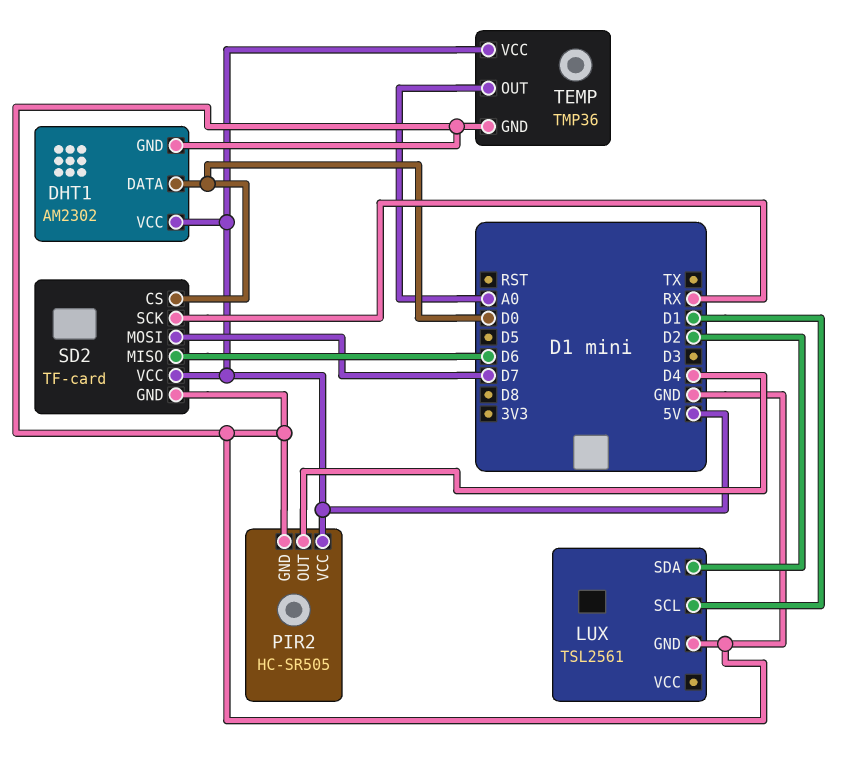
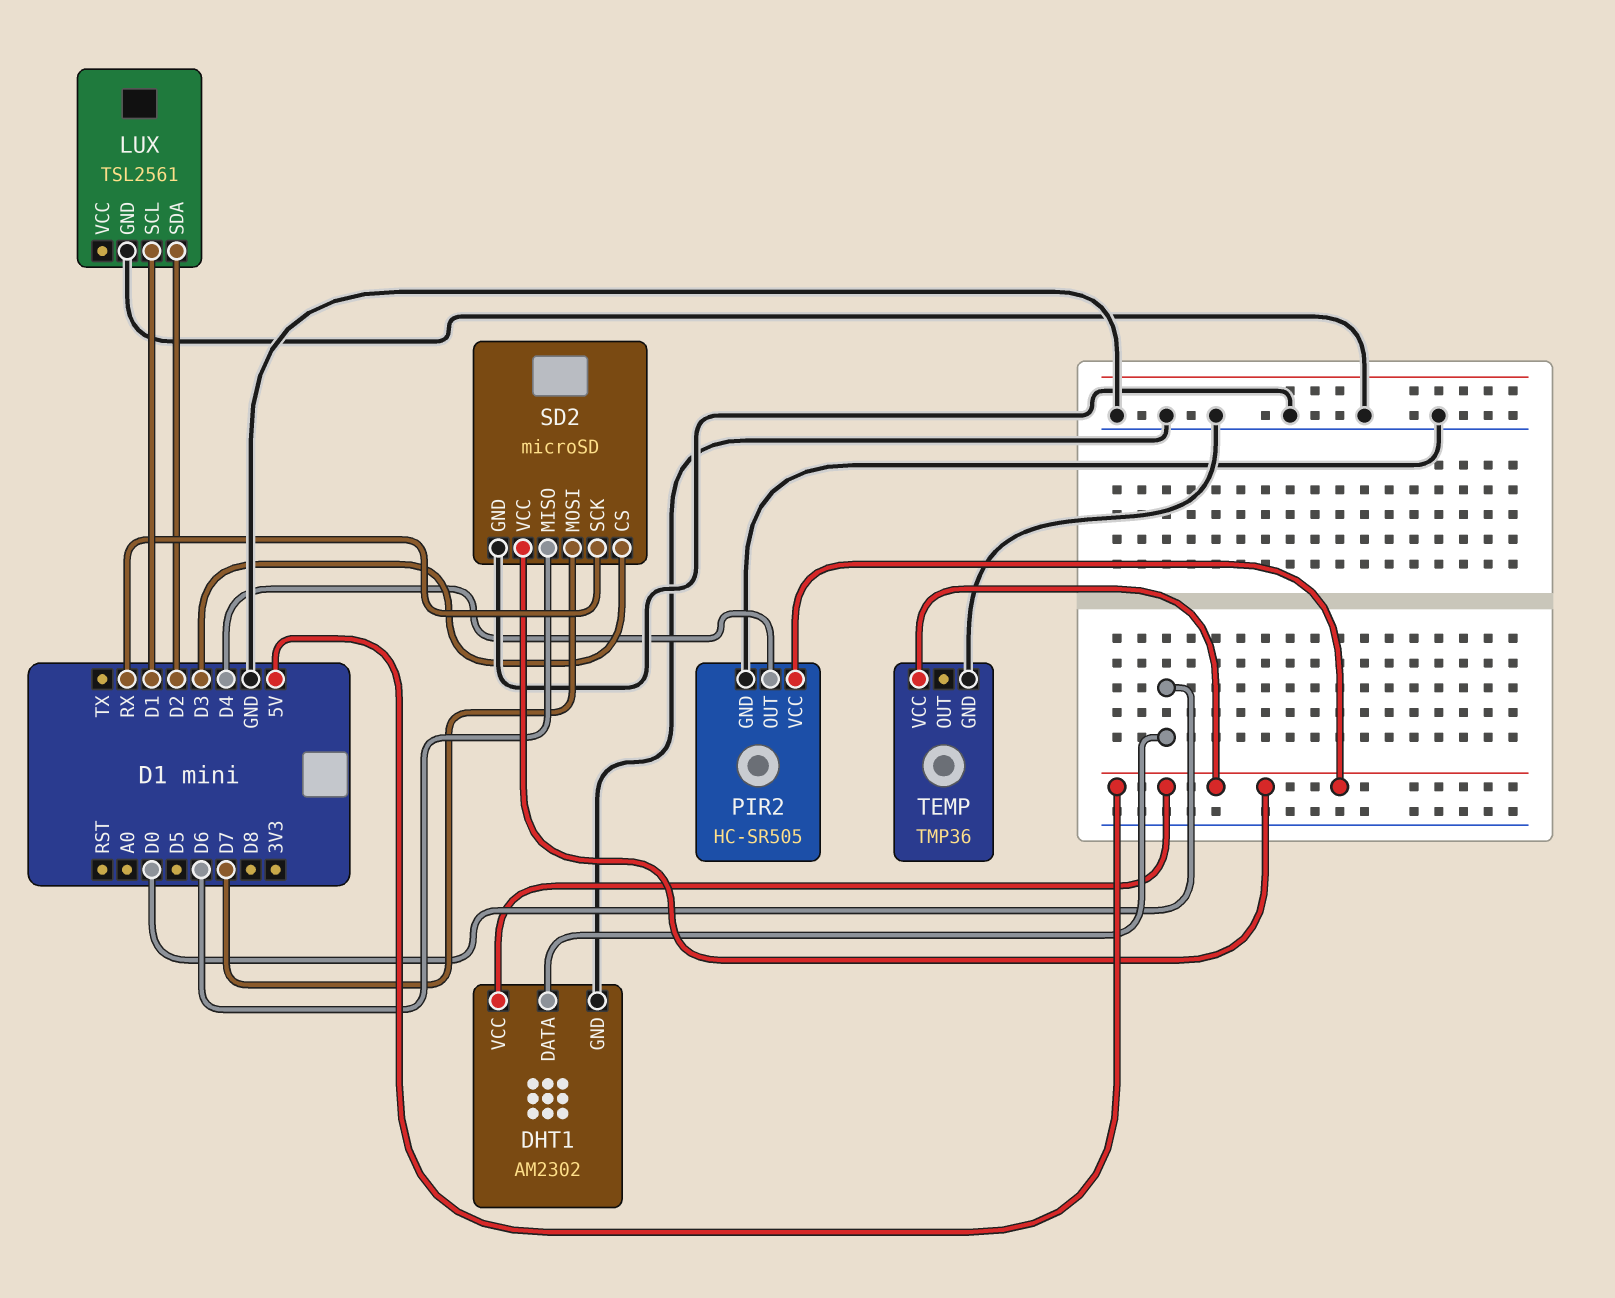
SD2: TF-card -> microSD
SD2 pin CS: D0 -> D3
TEMP pin OUT: A0 -> none

